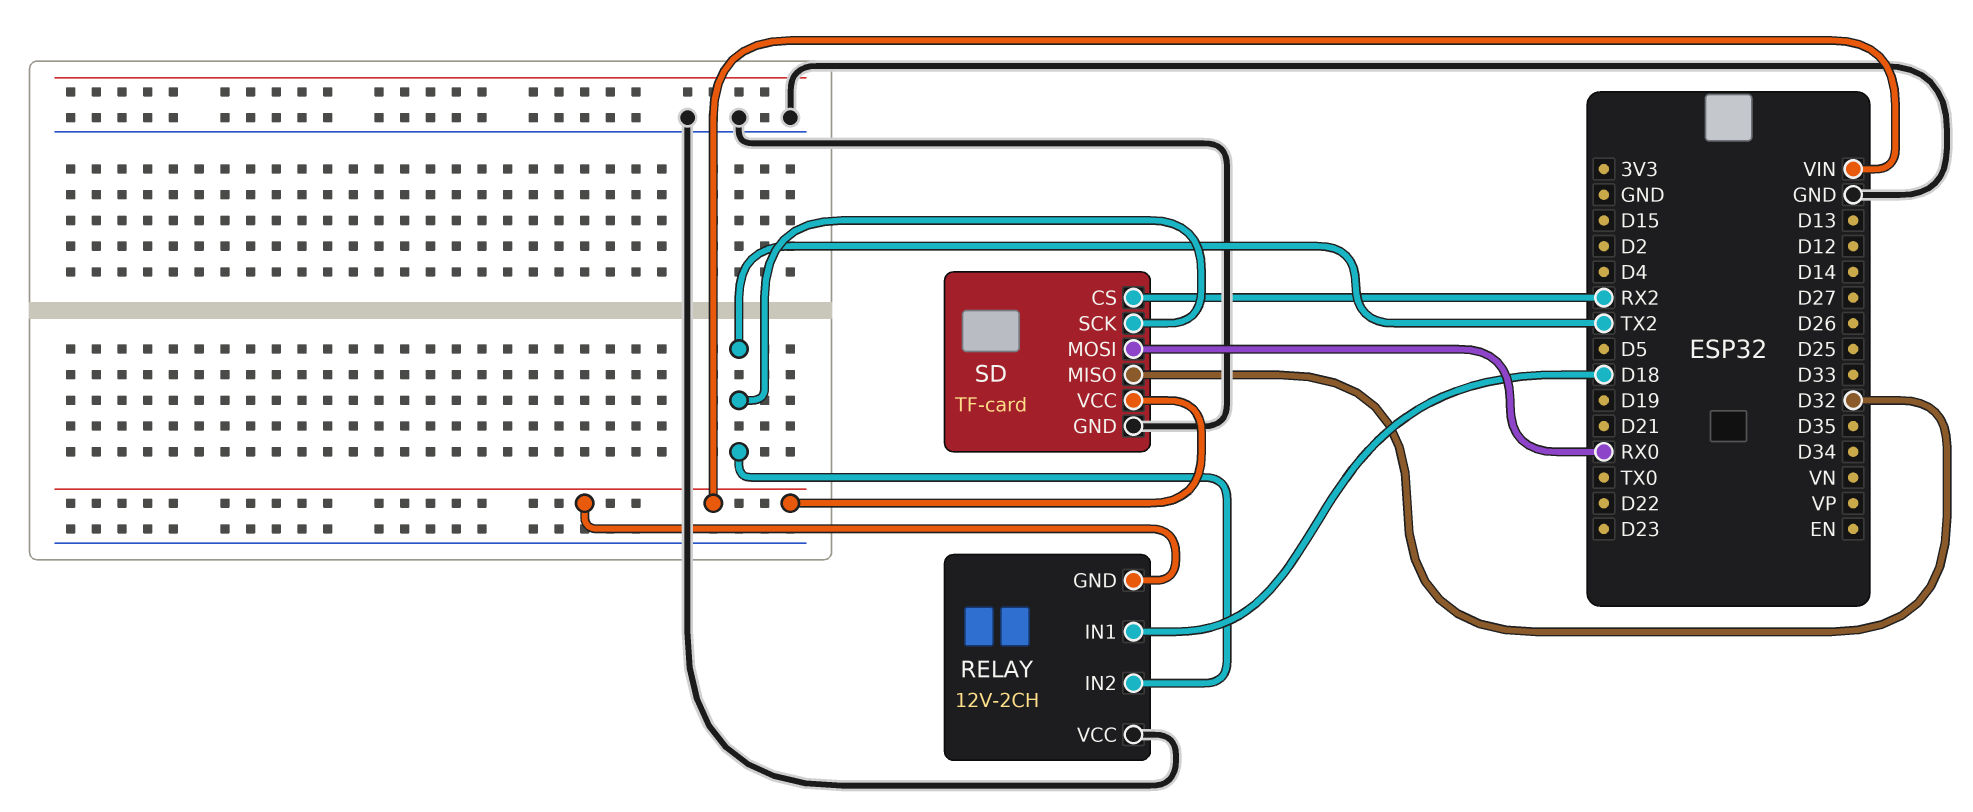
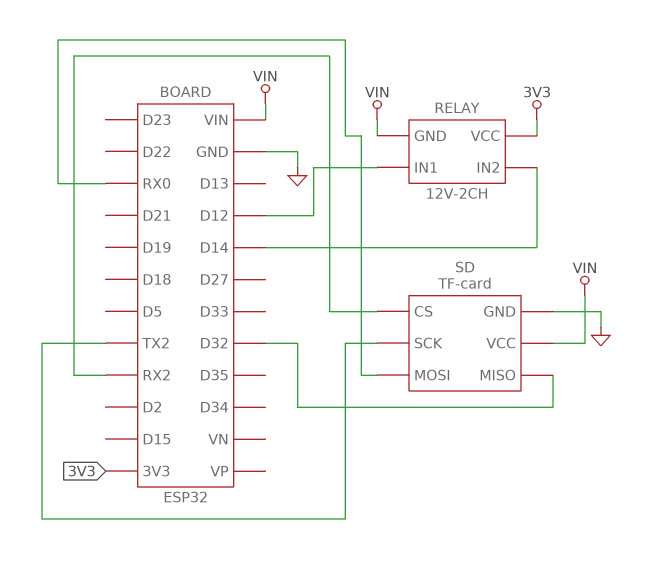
RELAY pin IN1: D18 -> D12
RELAY pin IN2: TX2 -> D14
RELAY pin VCC: GND -> 3V3

